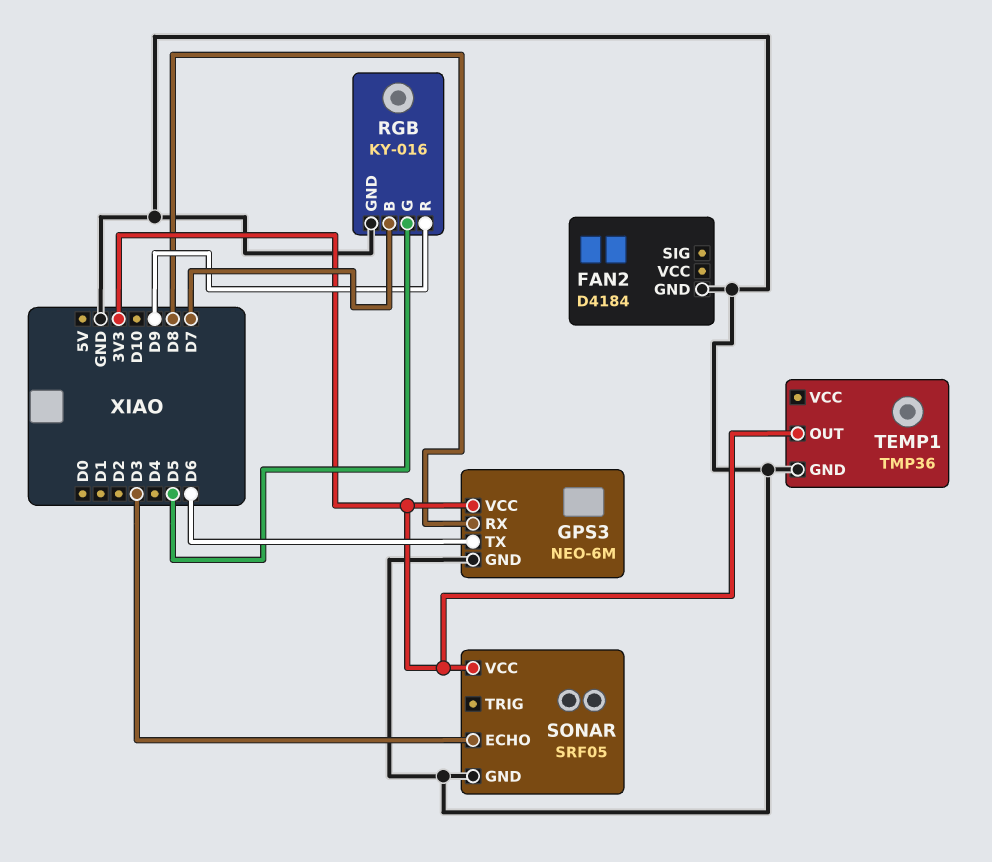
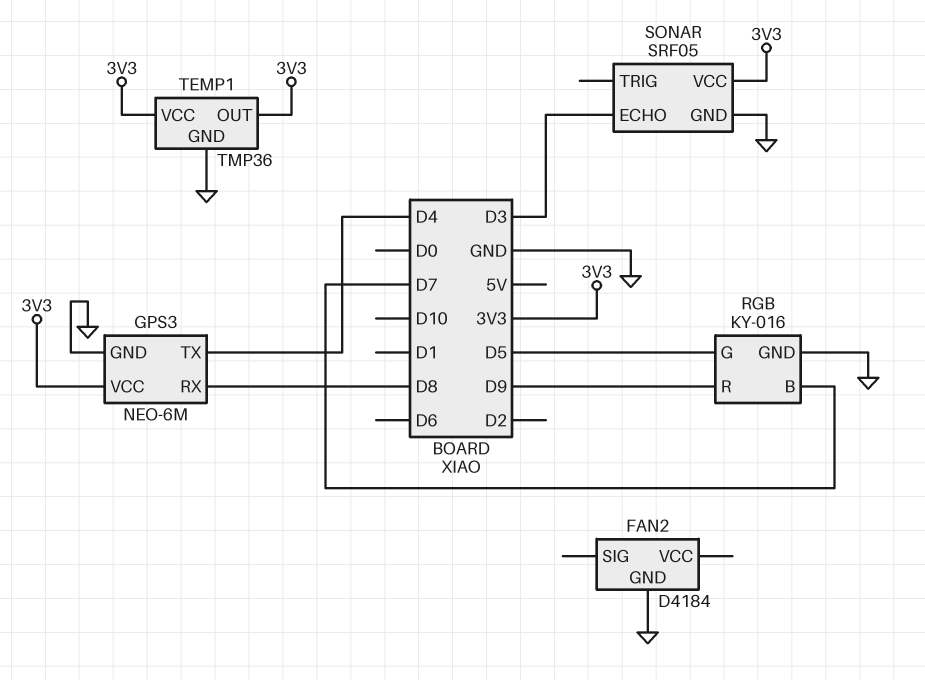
GPS3 pin TX: D6 -> D4
TEMP1 pin VCC: none -> 3V3

